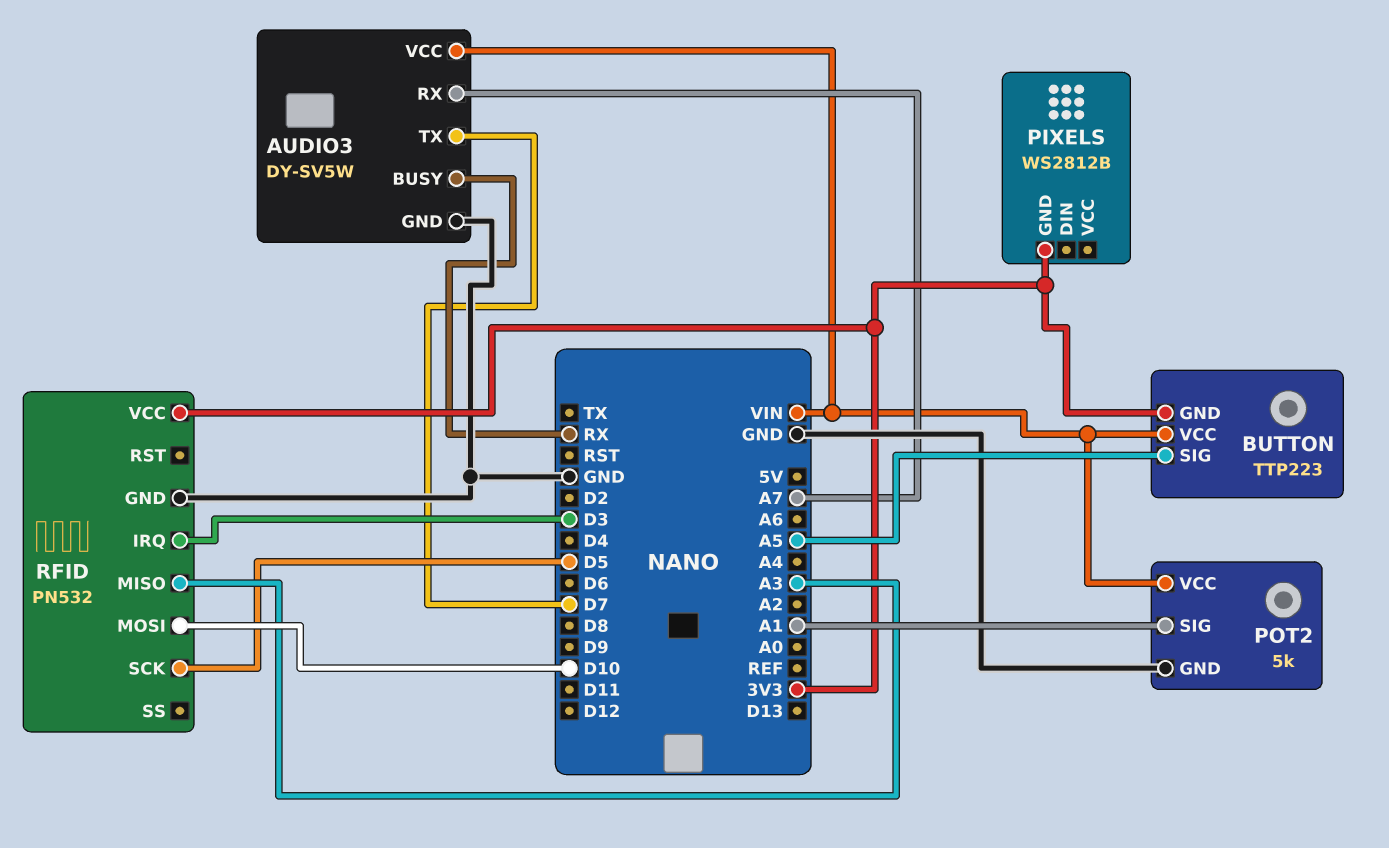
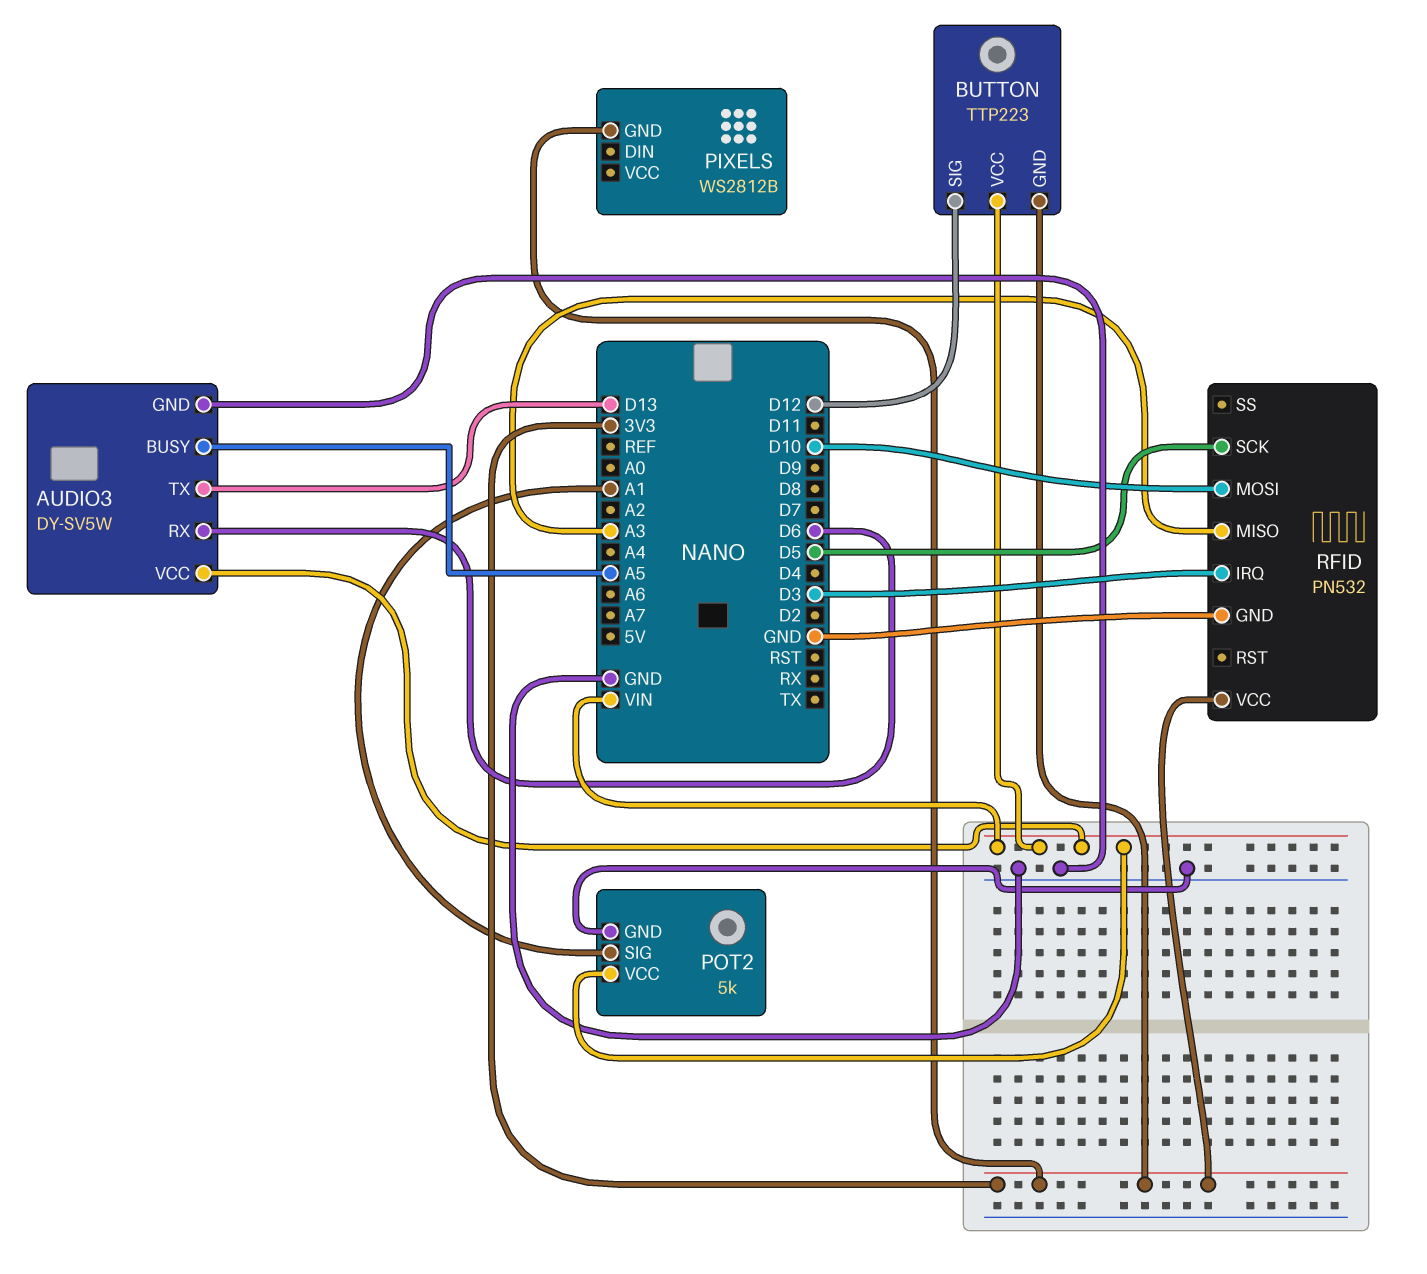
AUDIO3 pin BUSY: RX -> A5
AUDIO3 pin RX: A7 -> D6
AUDIO3 pin TX: D7 -> D13
BUTTON pin SIG: A5 -> D12

